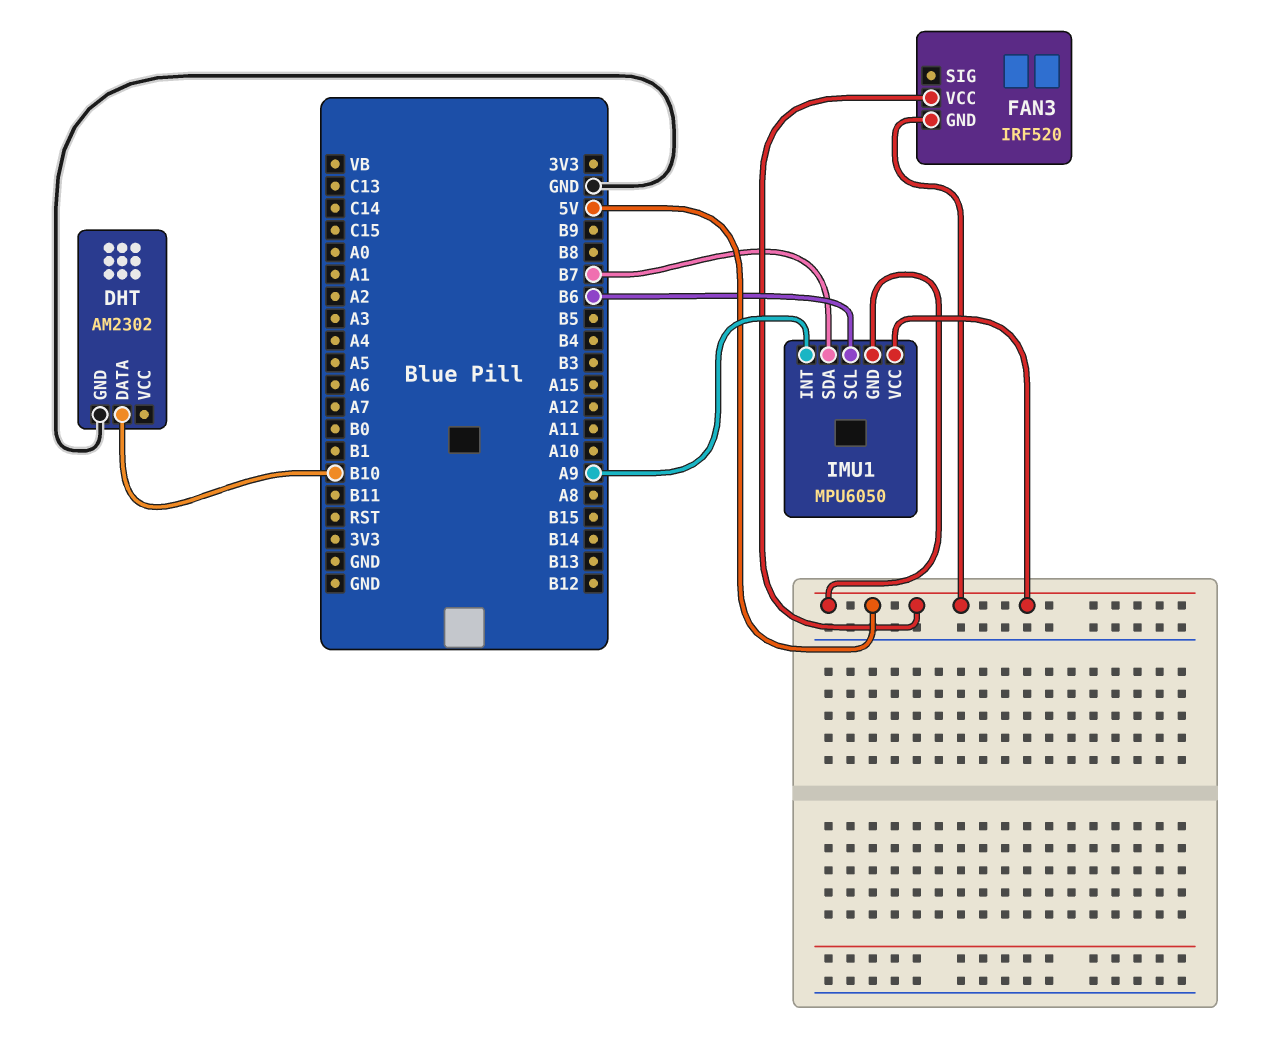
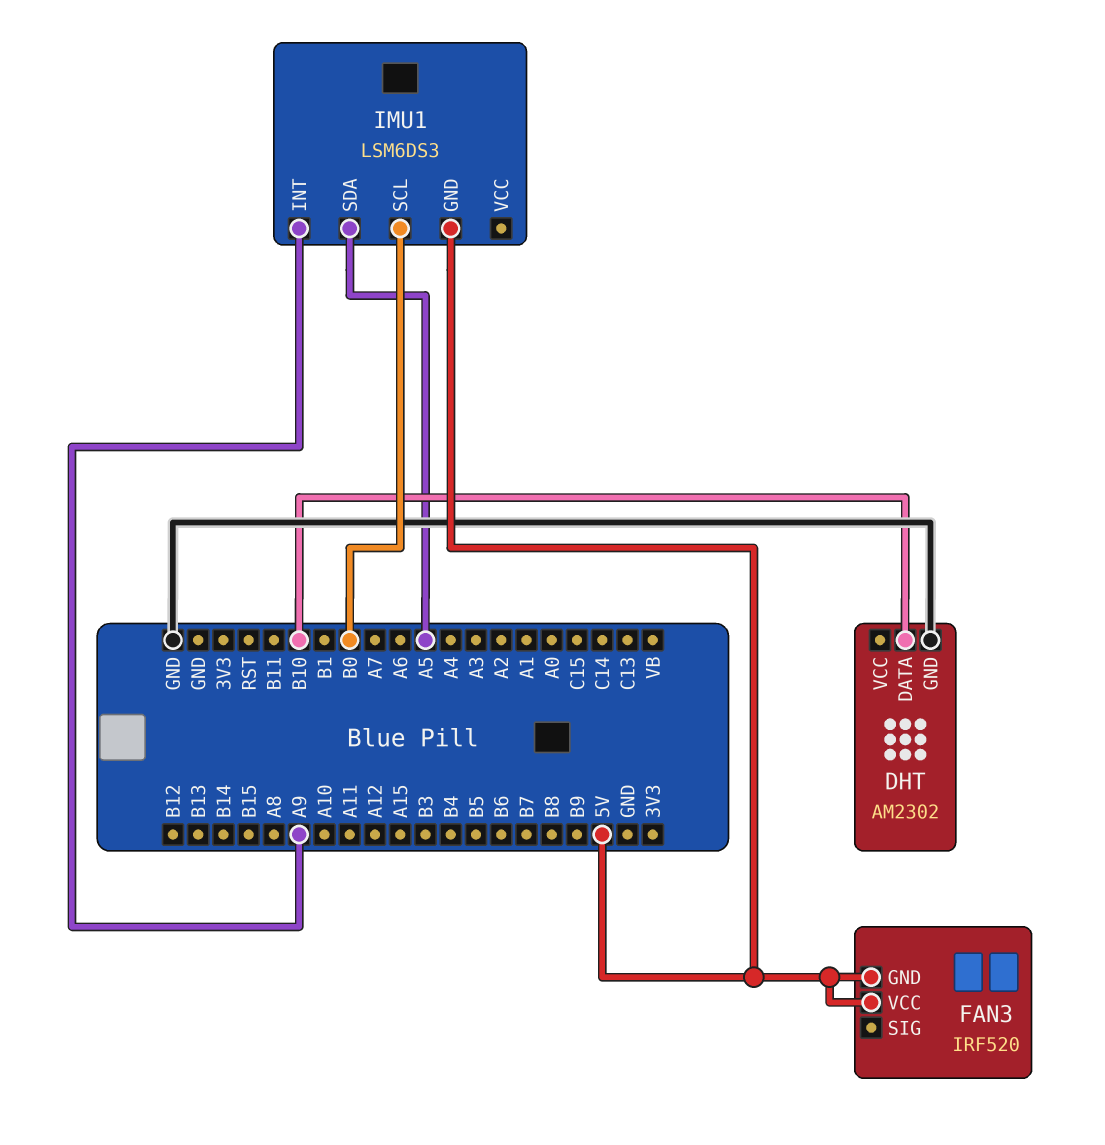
IMU1: MPU6050 -> LSM6DS3
IMU1 pin SCL: B6 -> B0
IMU1 pin SDA: B7 -> A5
IMU1 pin VCC: 5V -> none

